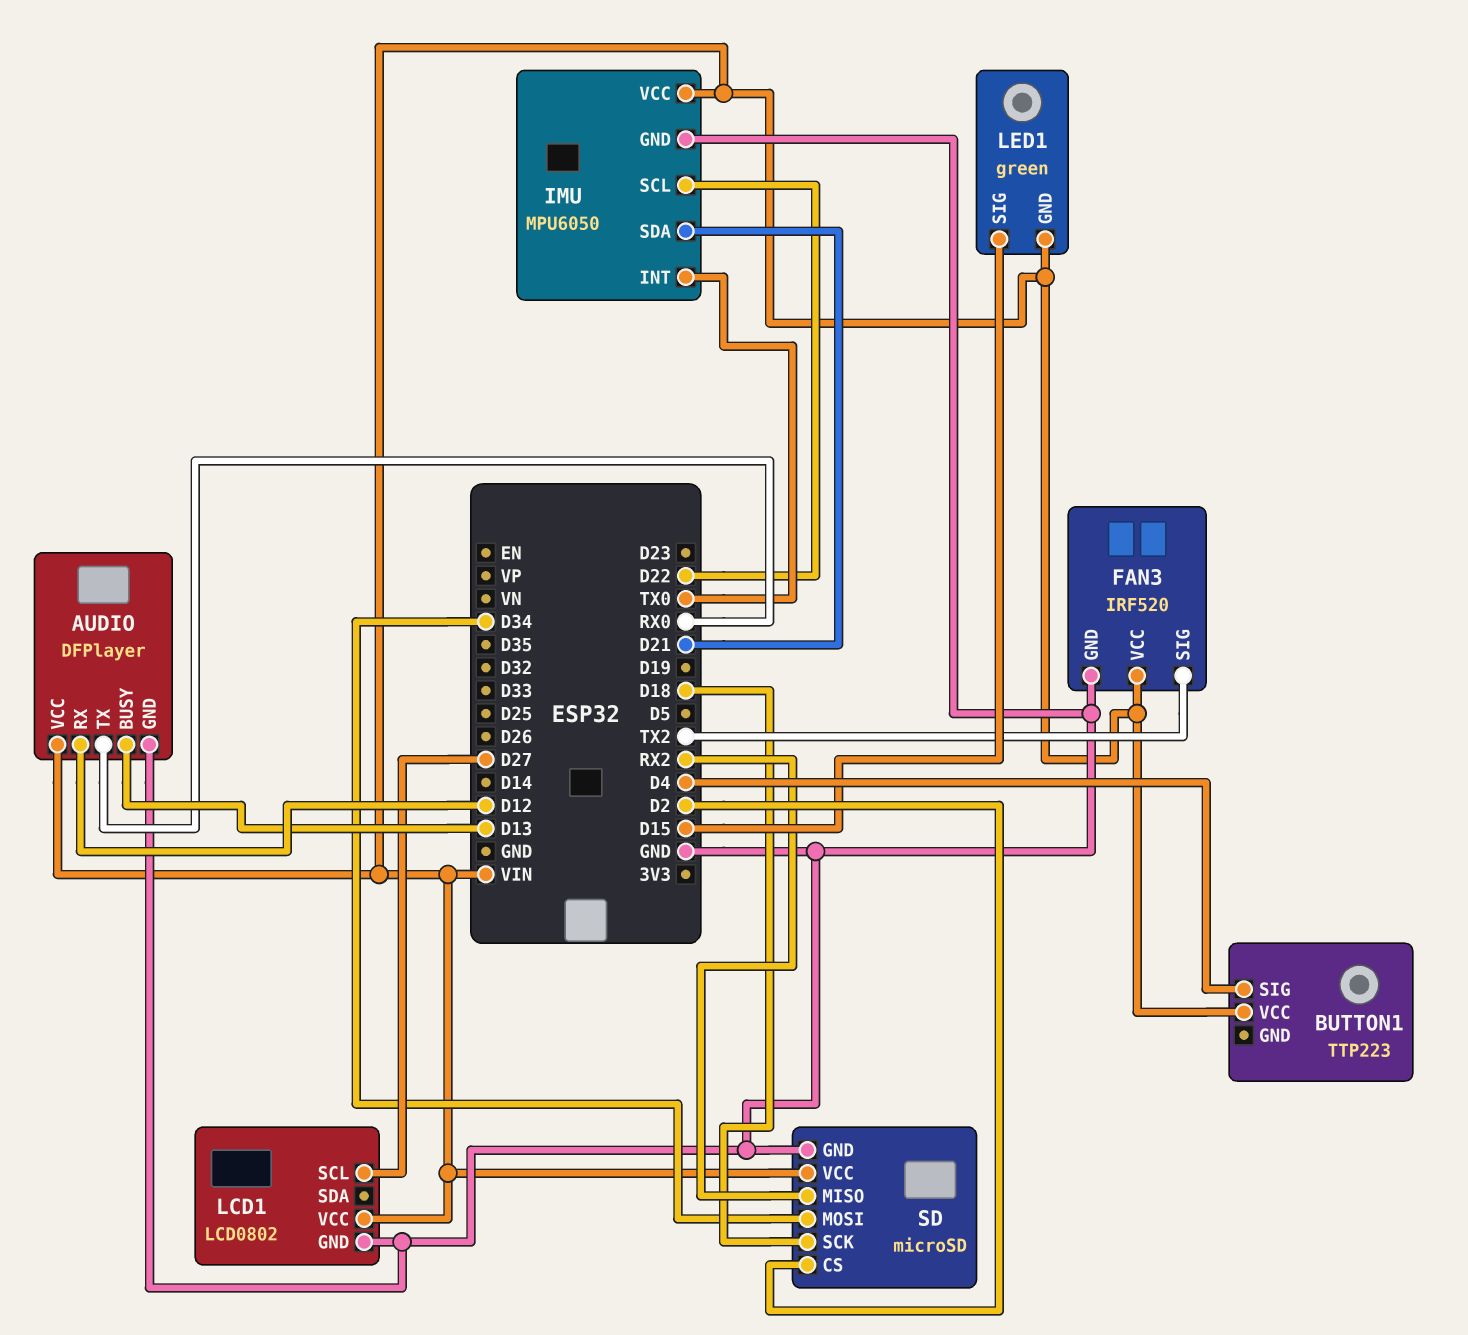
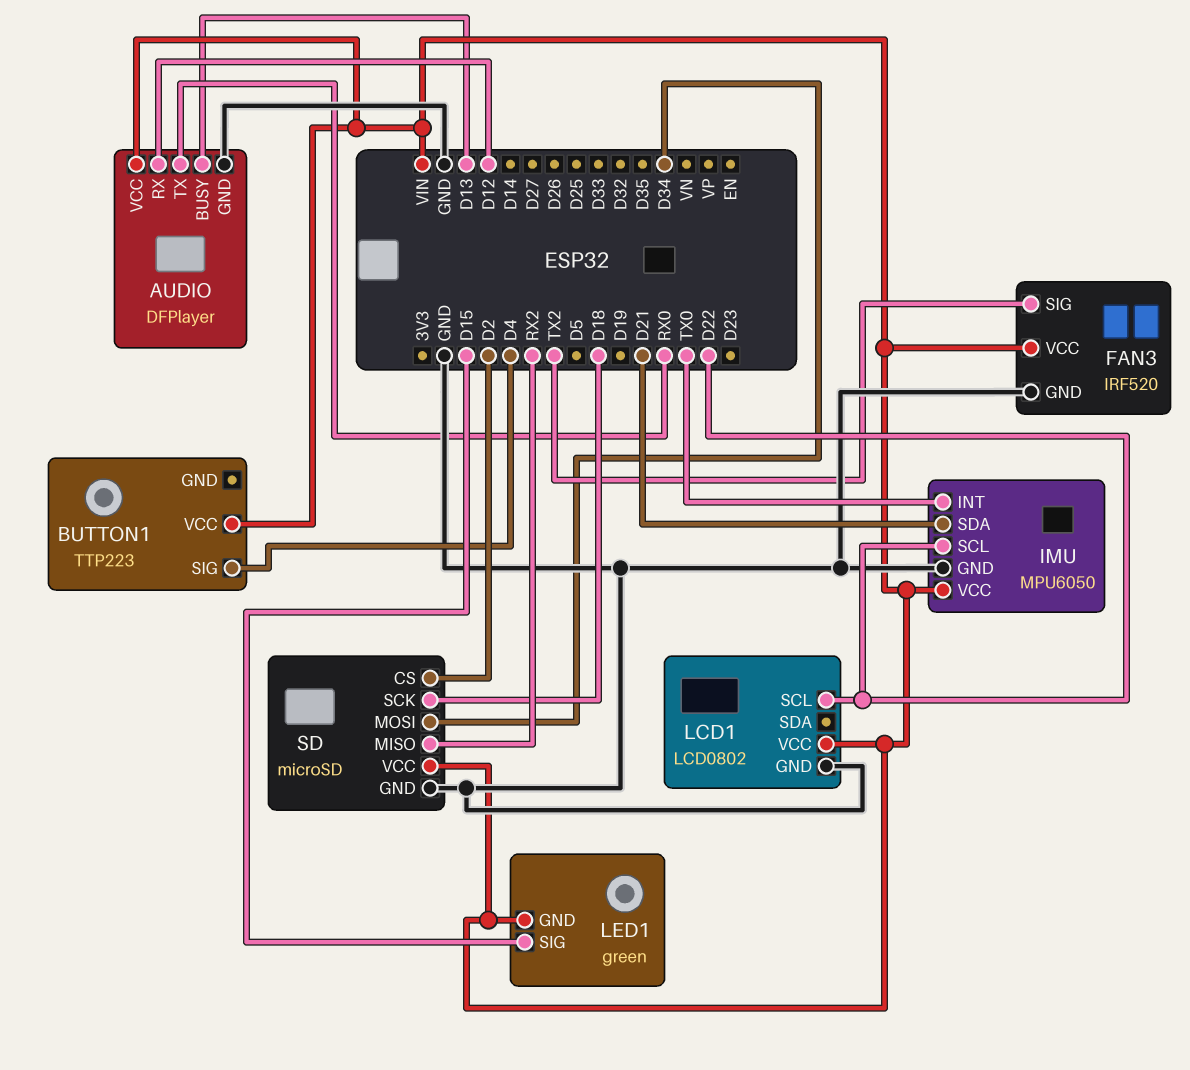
LCD1 pin SCL: D27 -> D22

